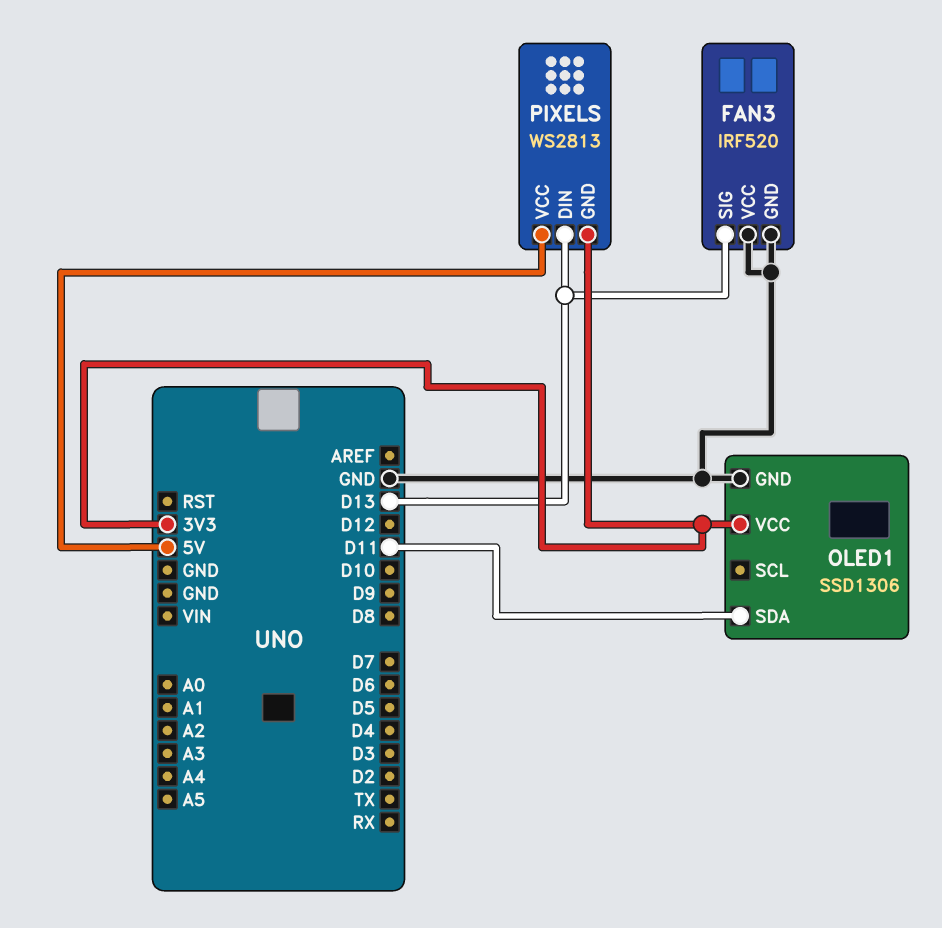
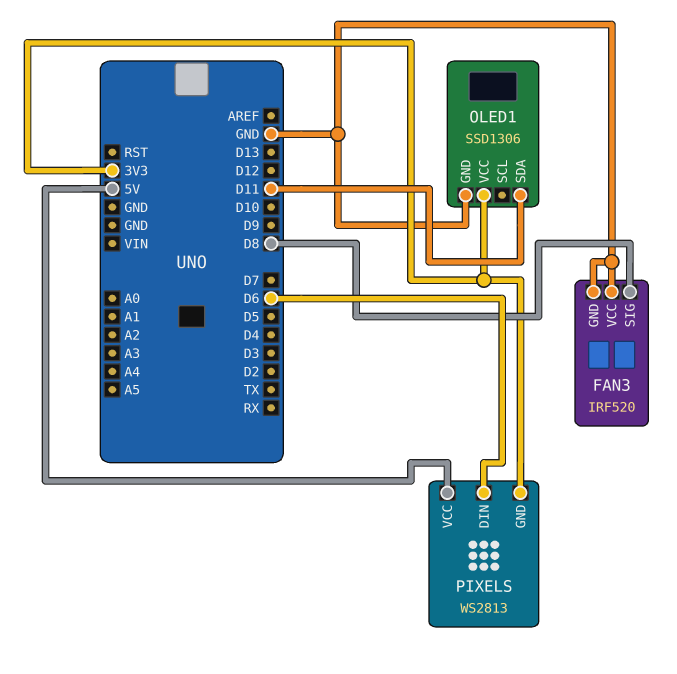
FAN3 pin SIG: D13 -> D8
PIXELS pin DIN: D13 -> D6

